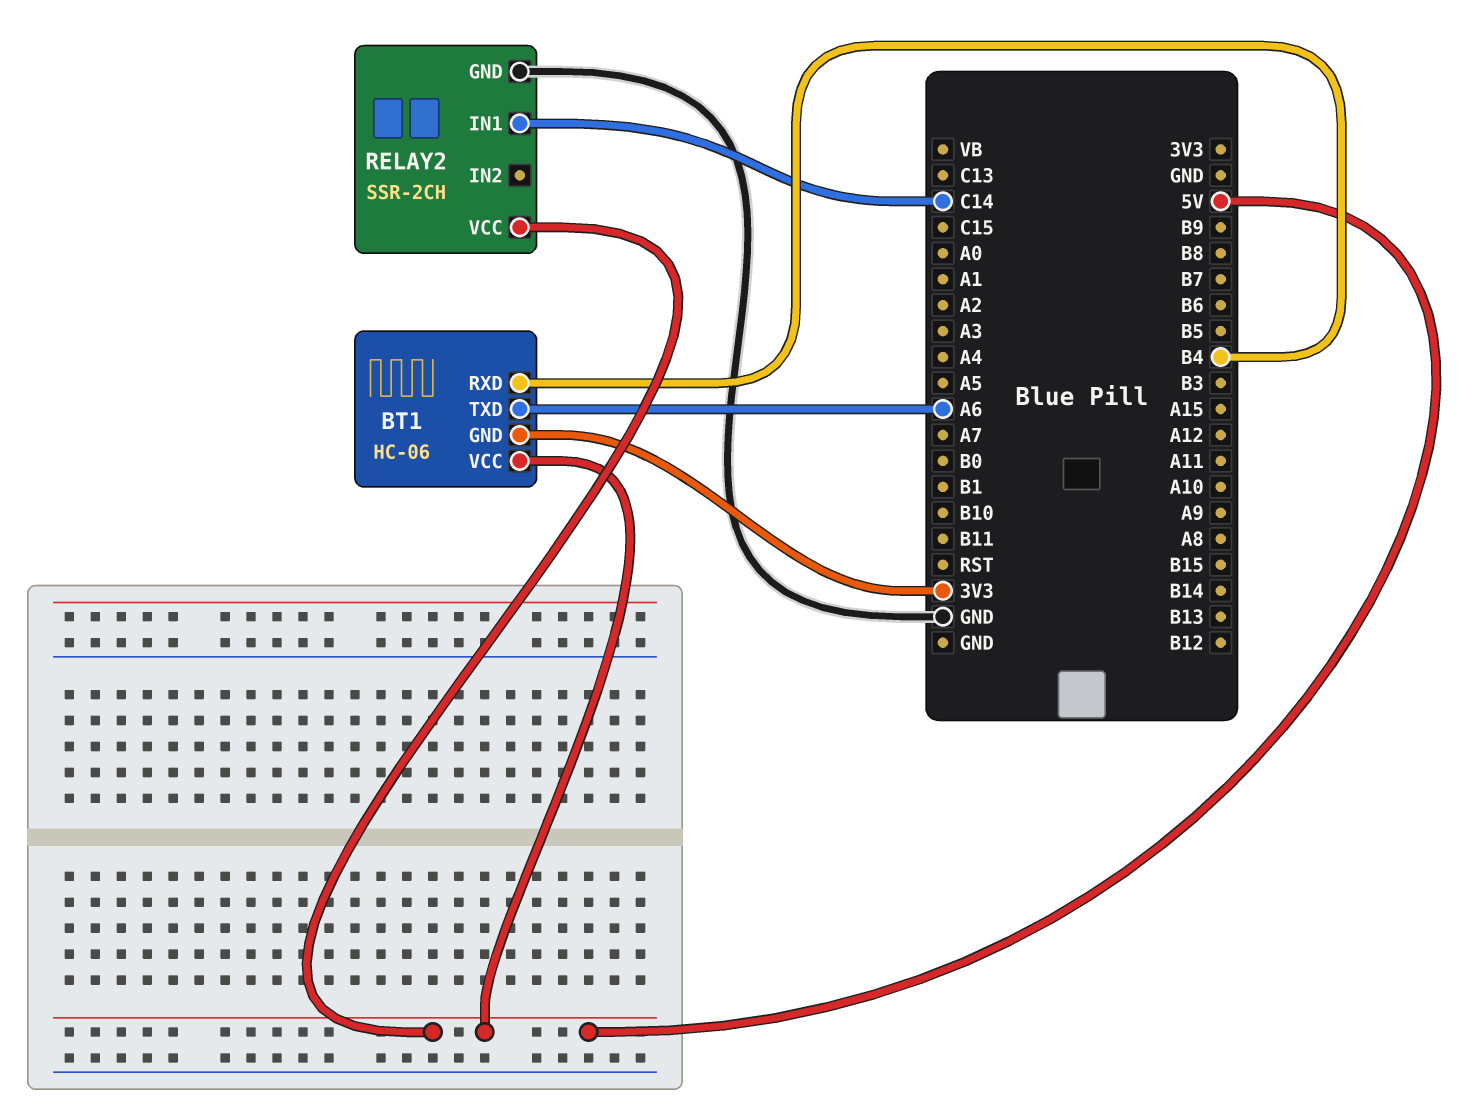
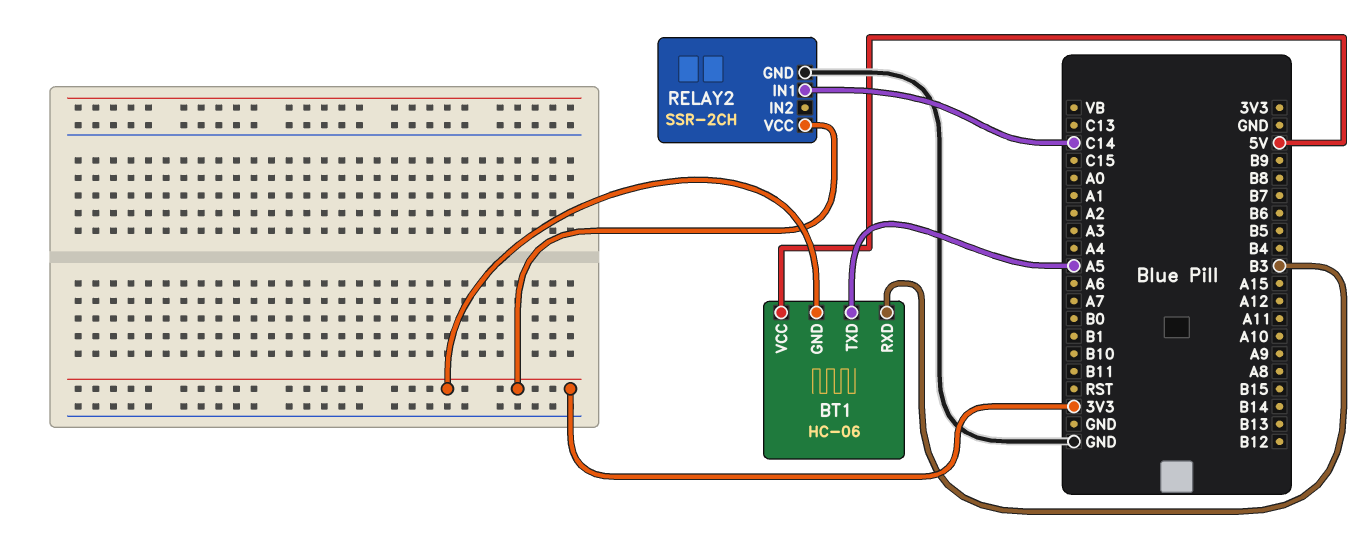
BT1 pin RXD: B4 -> B3
BT1 pin TXD: A6 -> A5
RELAY2 pin VCC: 5V -> 3V3

